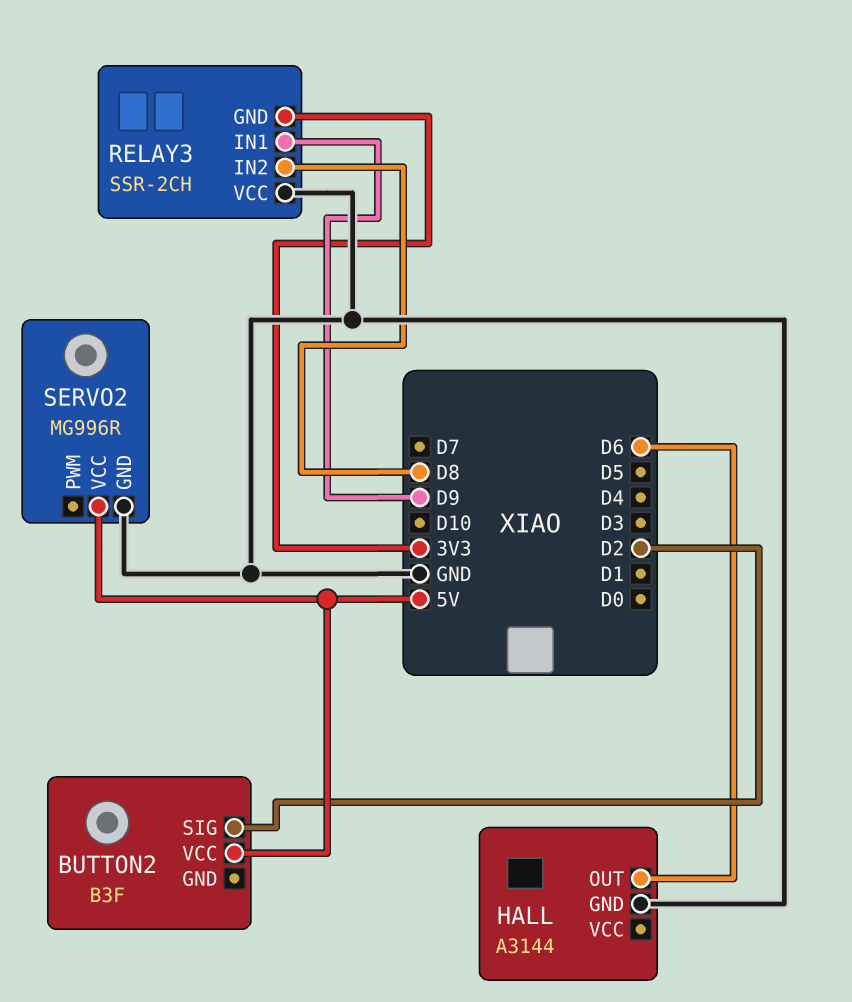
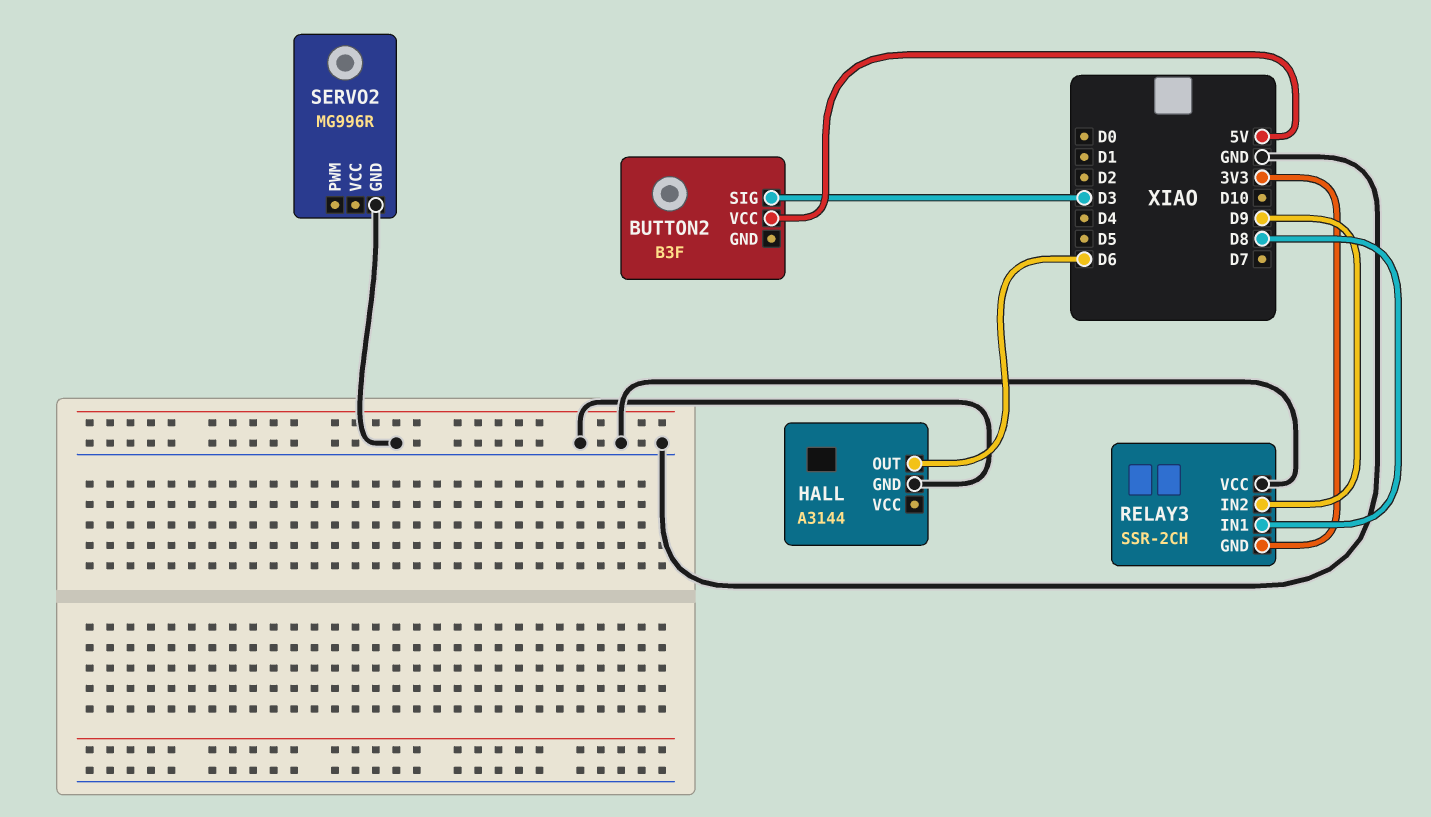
BUTTON2 pin SIG: D2 -> D3
RELAY3 pin IN1: D9 -> D8
RELAY3 pin IN2: D8 -> D9
SERVO2 pin VCC: 5V -> none

